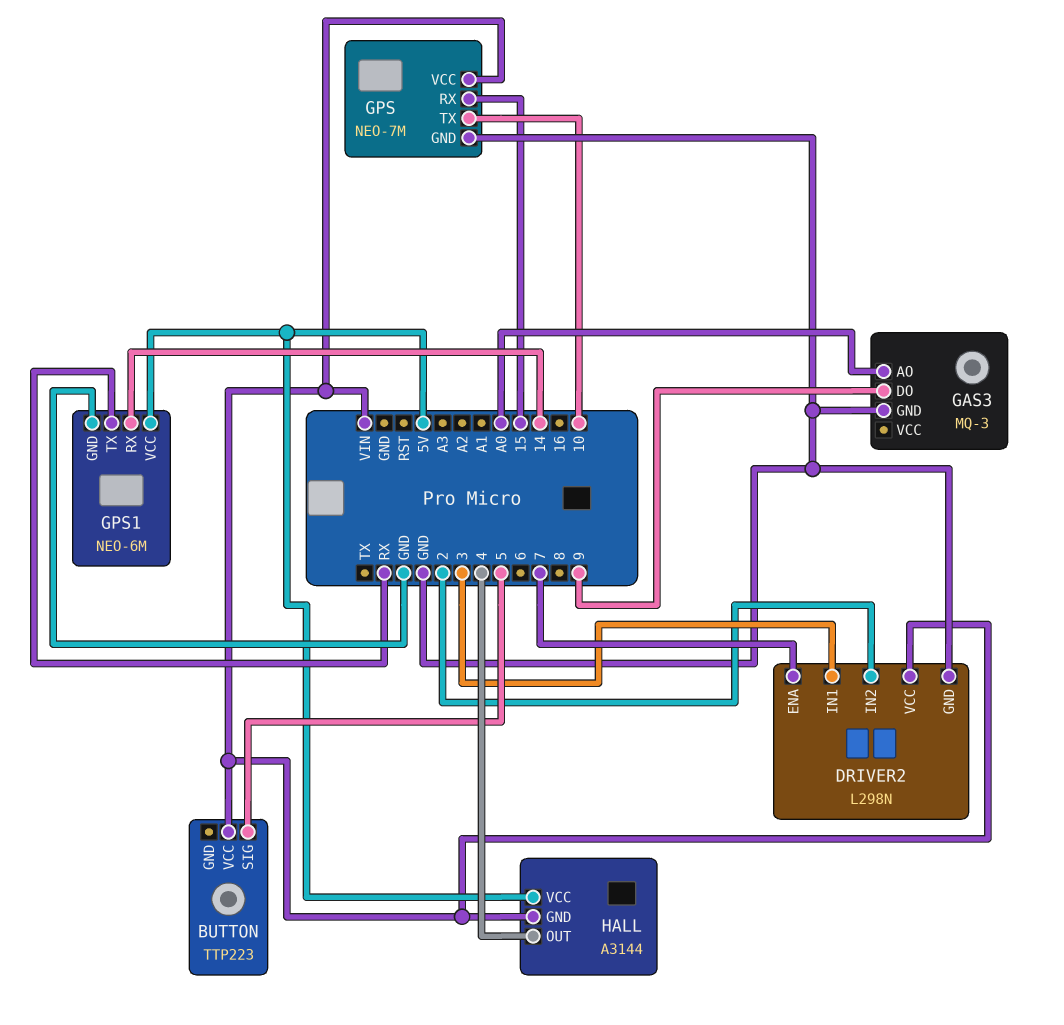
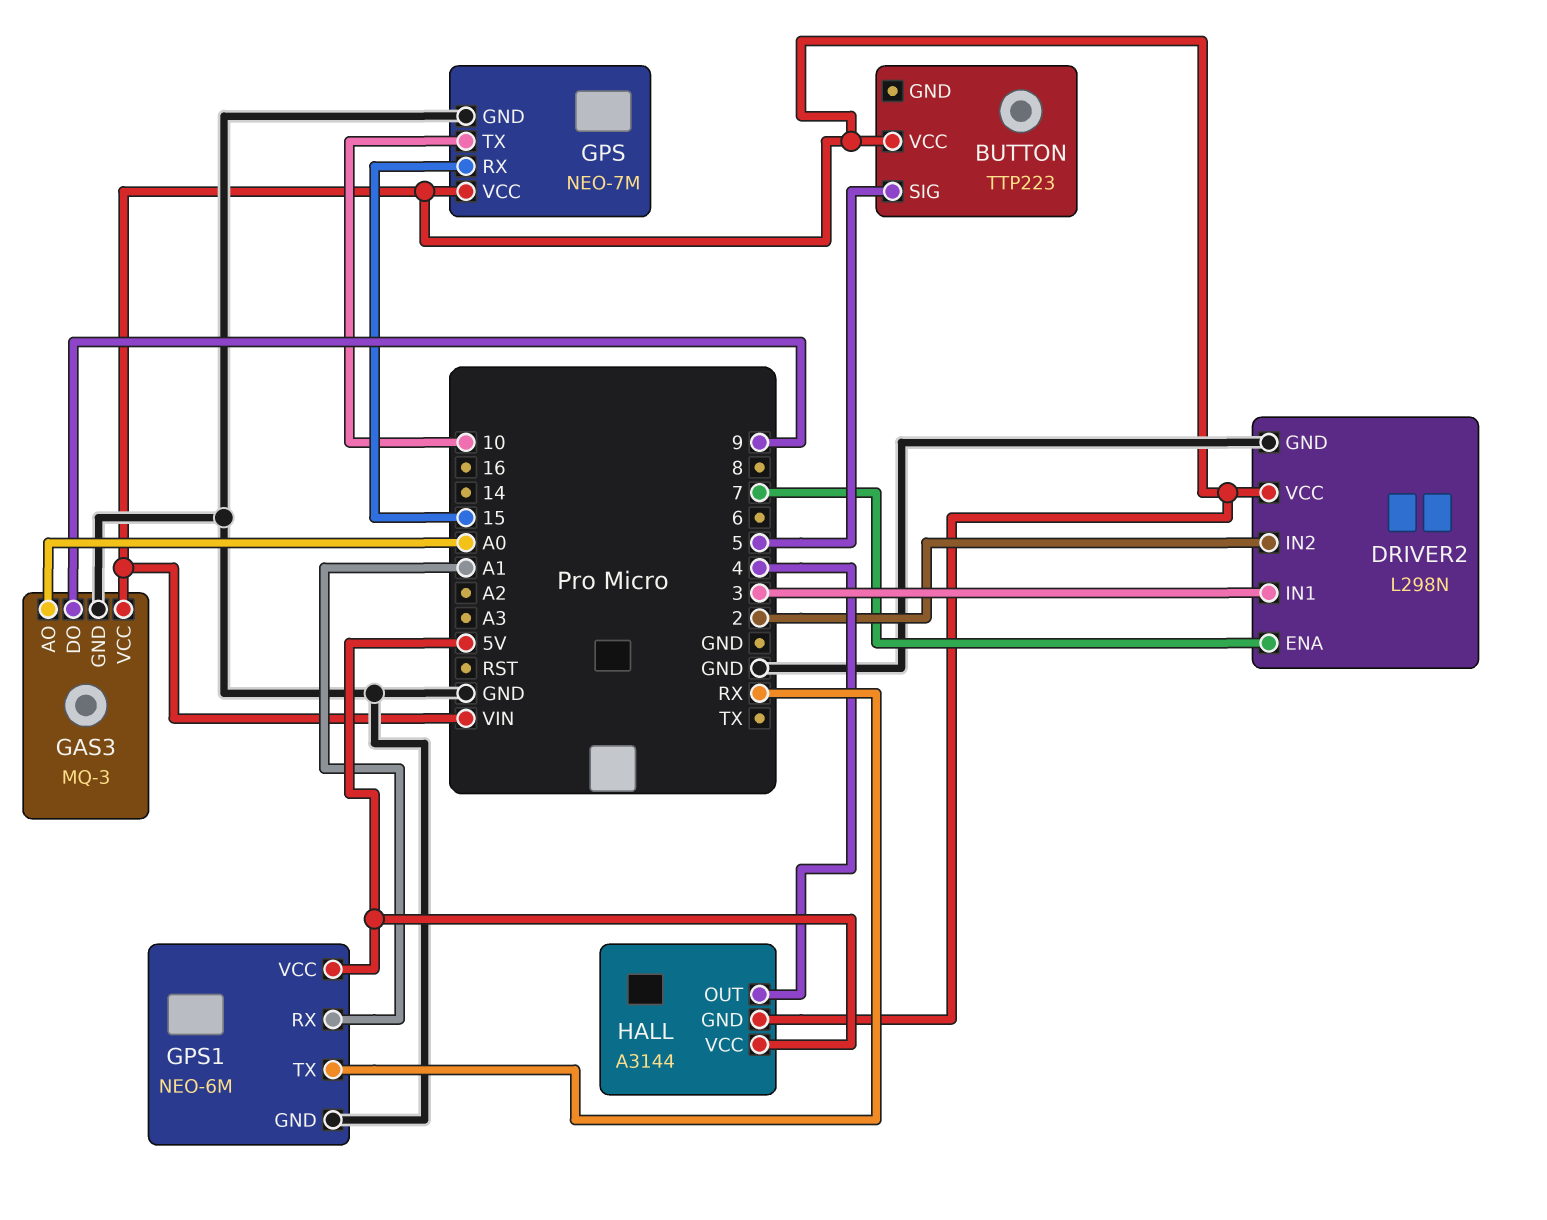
GAS3 pin VCC: none -> VIN
GPS1 pin RX: 14 -> A1

